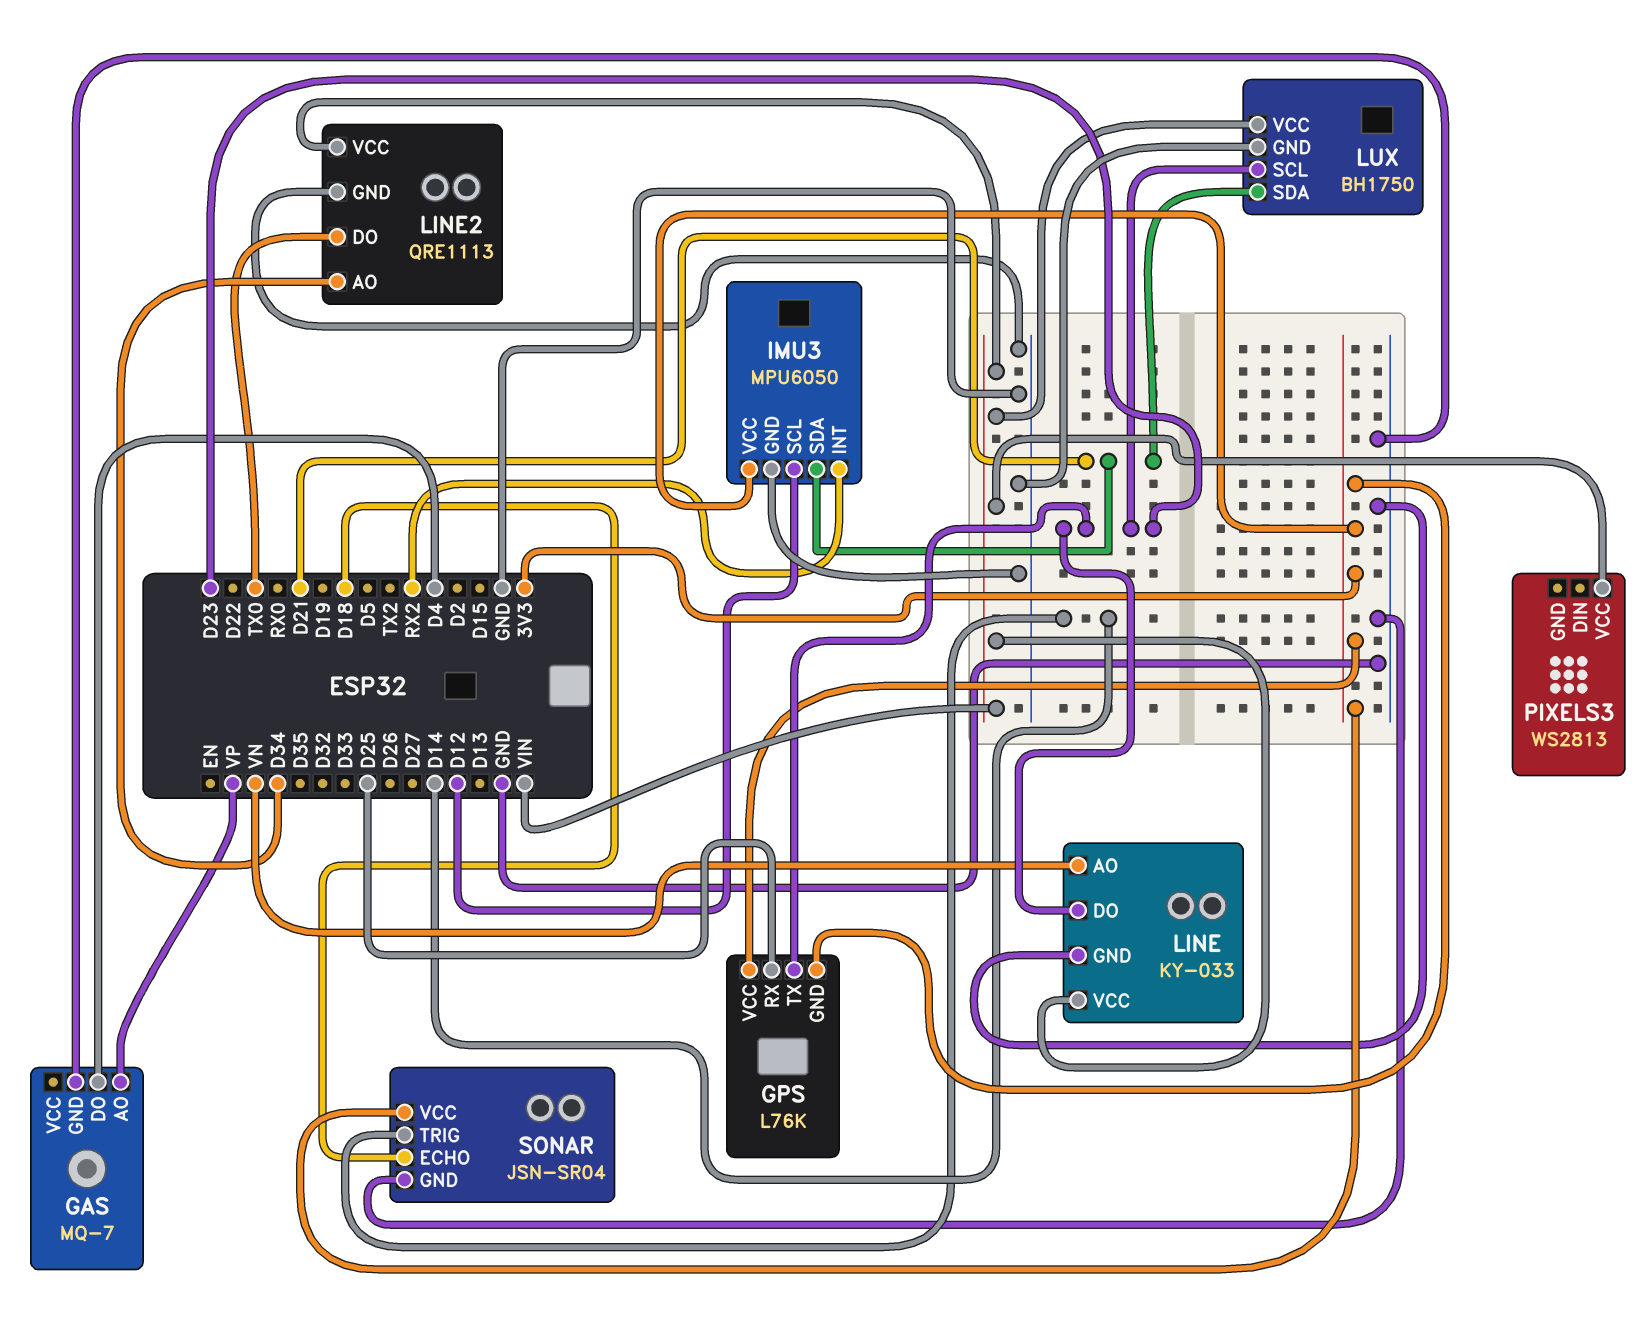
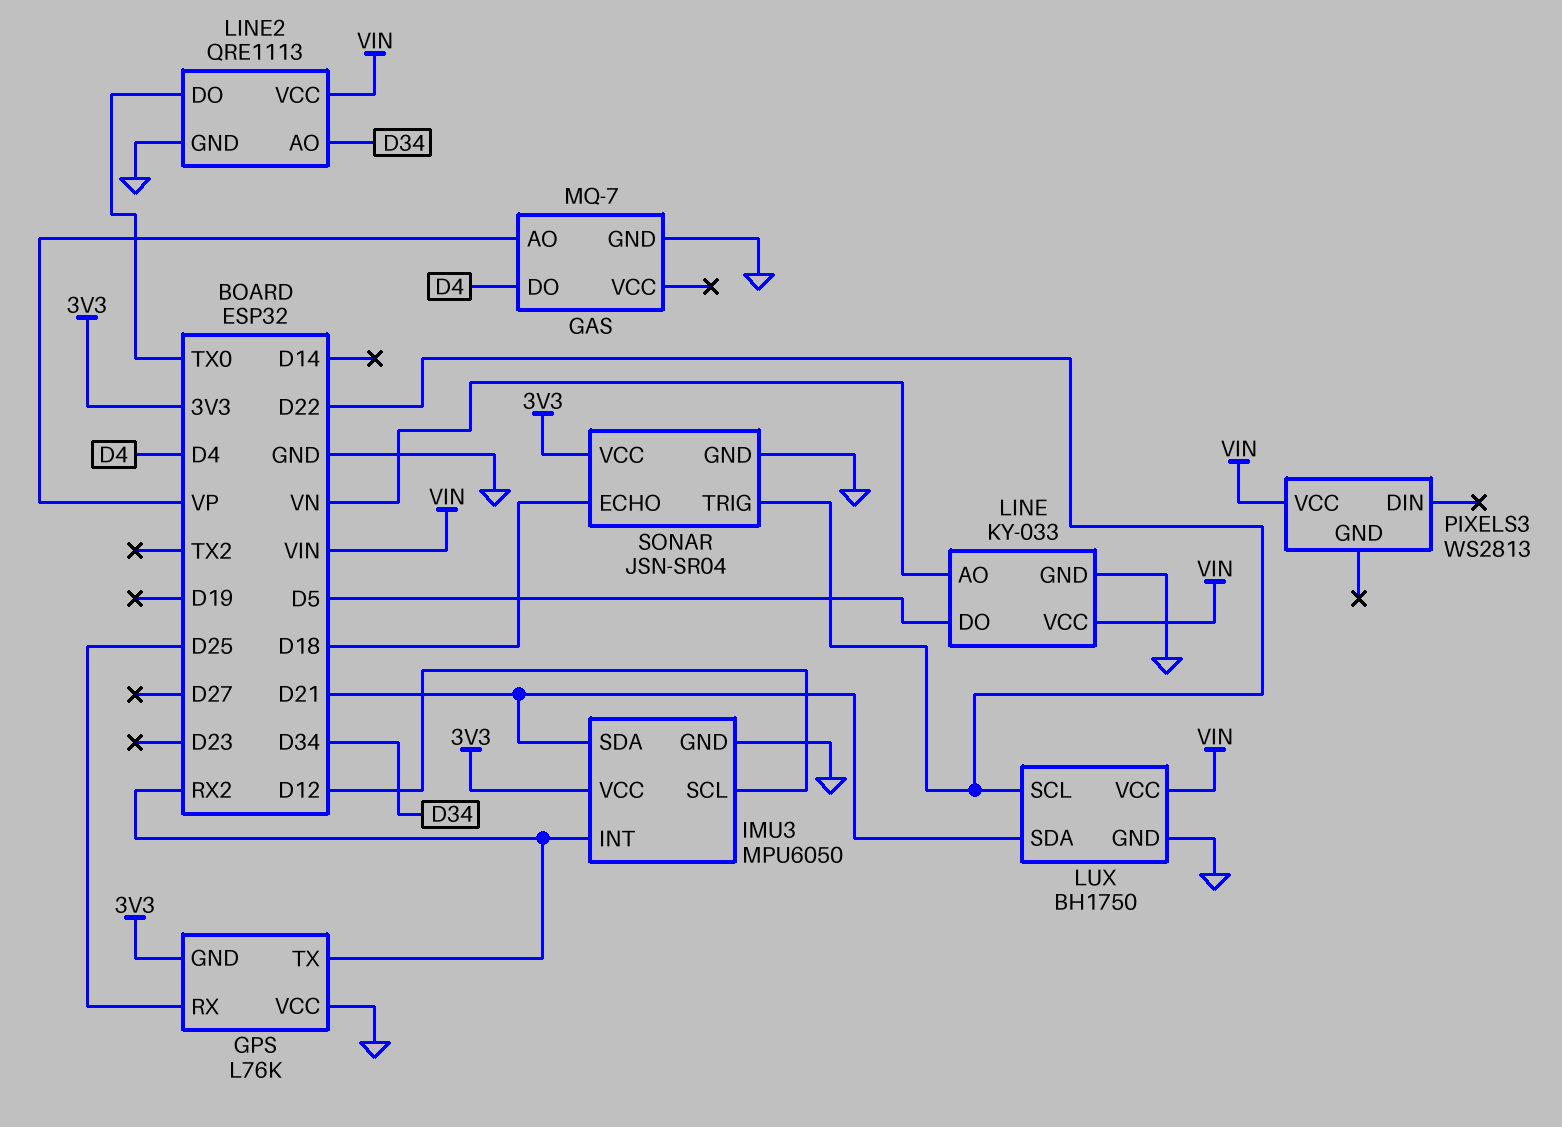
GPS pin TX: D23 -> RX2
GPS pin VCC: 3V3 -> GND
LINE pin DO: D23 -> D5
LUX pin SCL: D23 -> D22
SONAR pin TRIG: D14 -> D22

